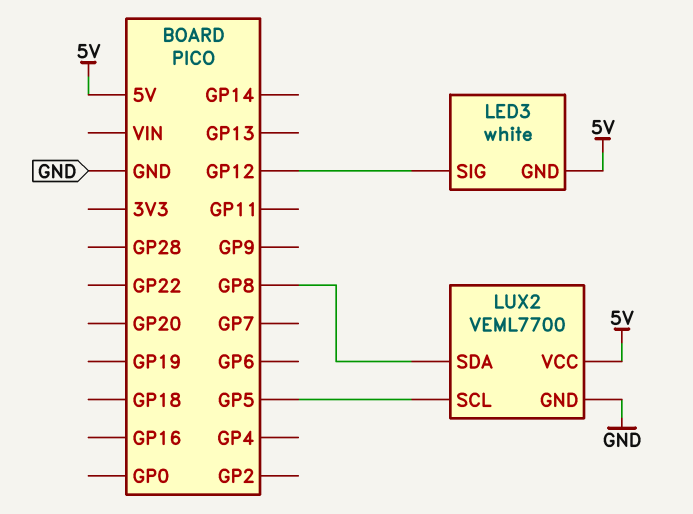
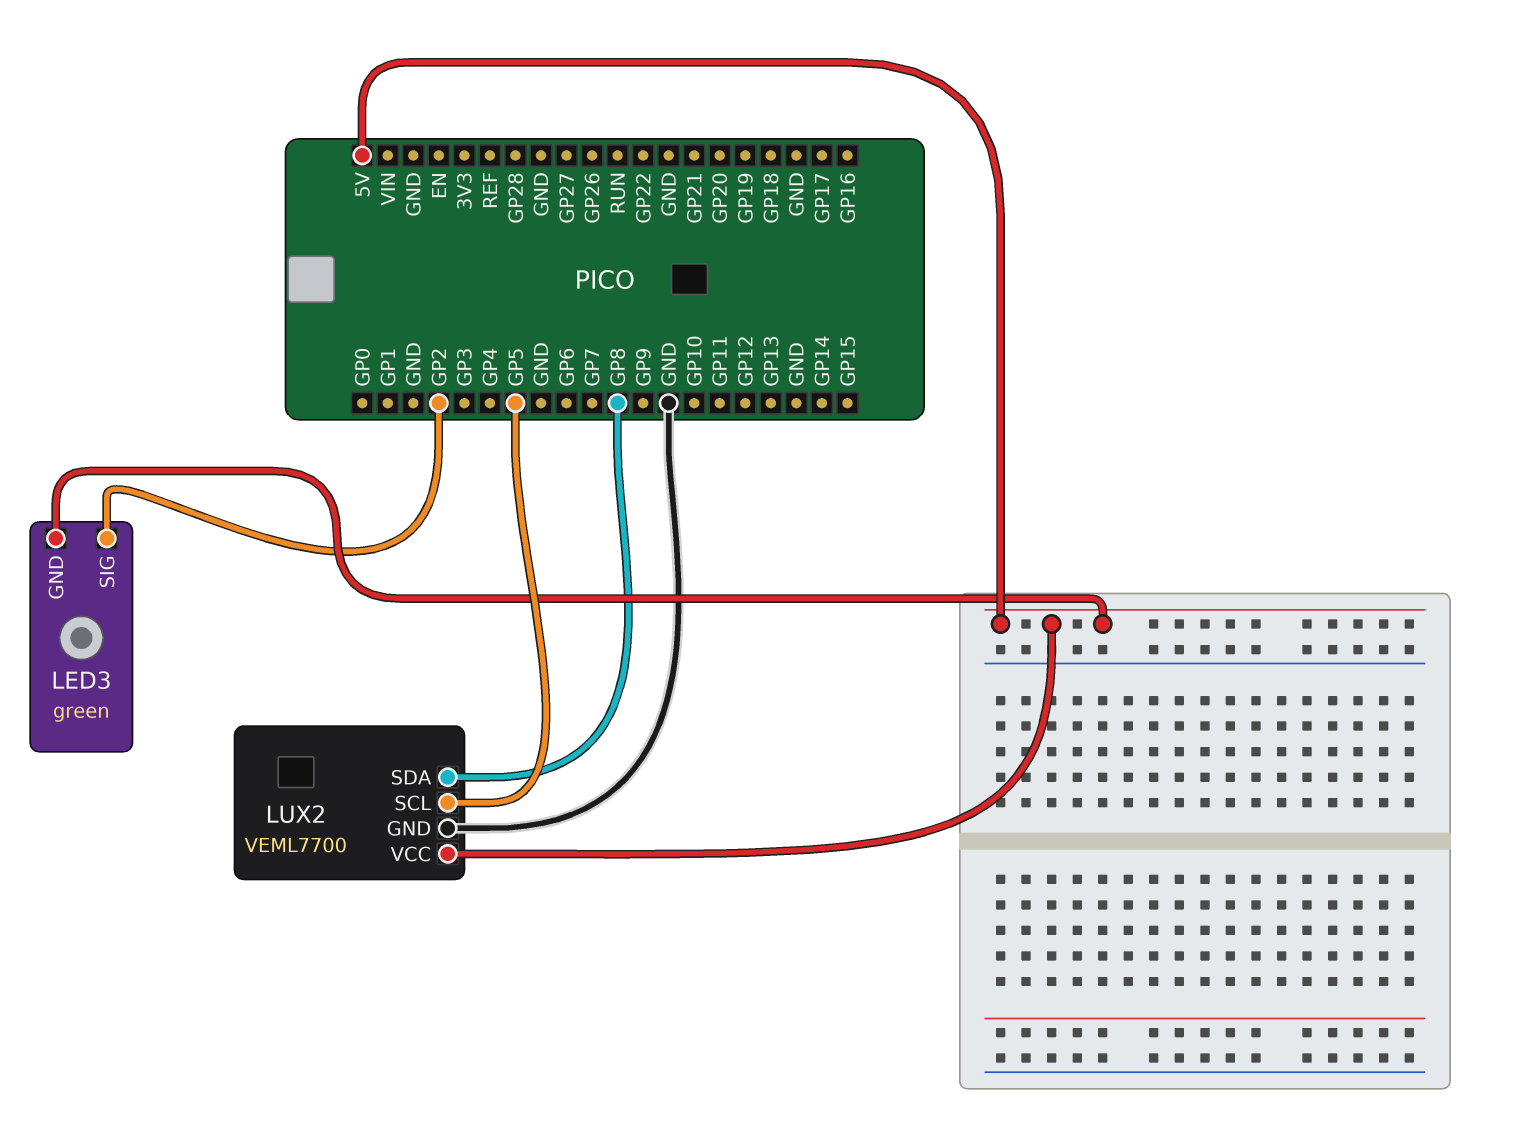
LED3: white -> green
LED3 pin SIG: GP12 -> GP2

